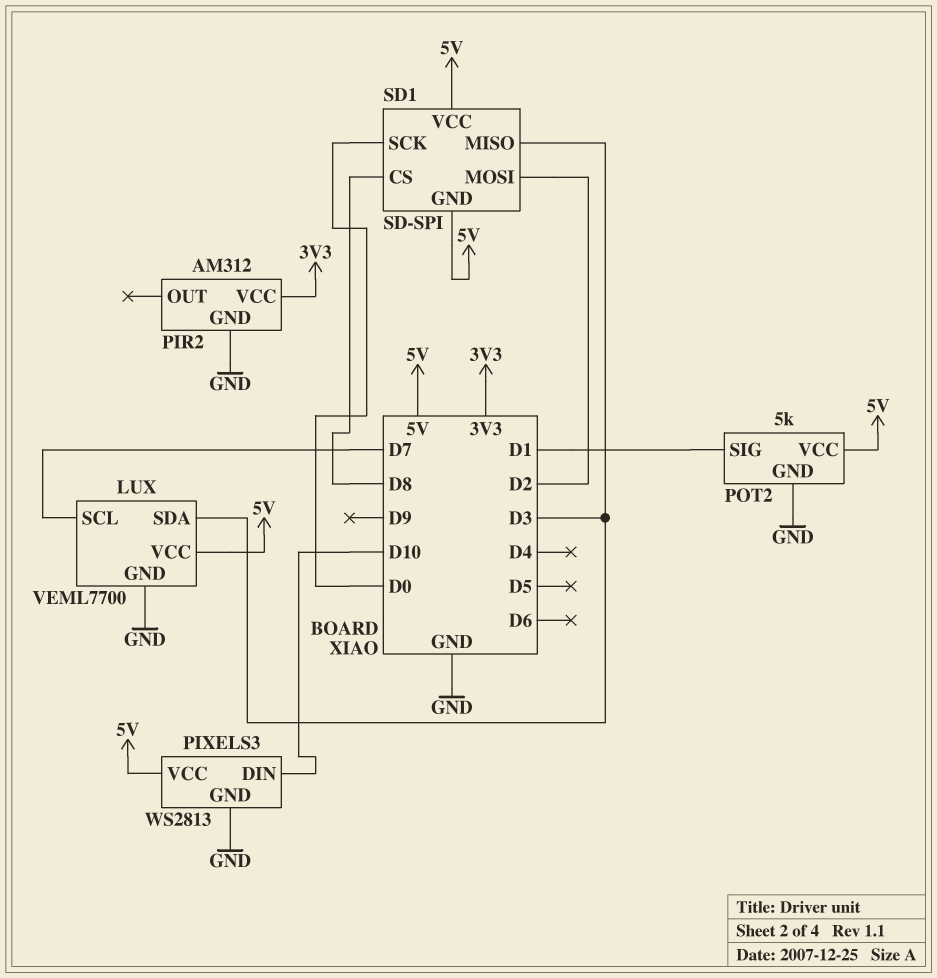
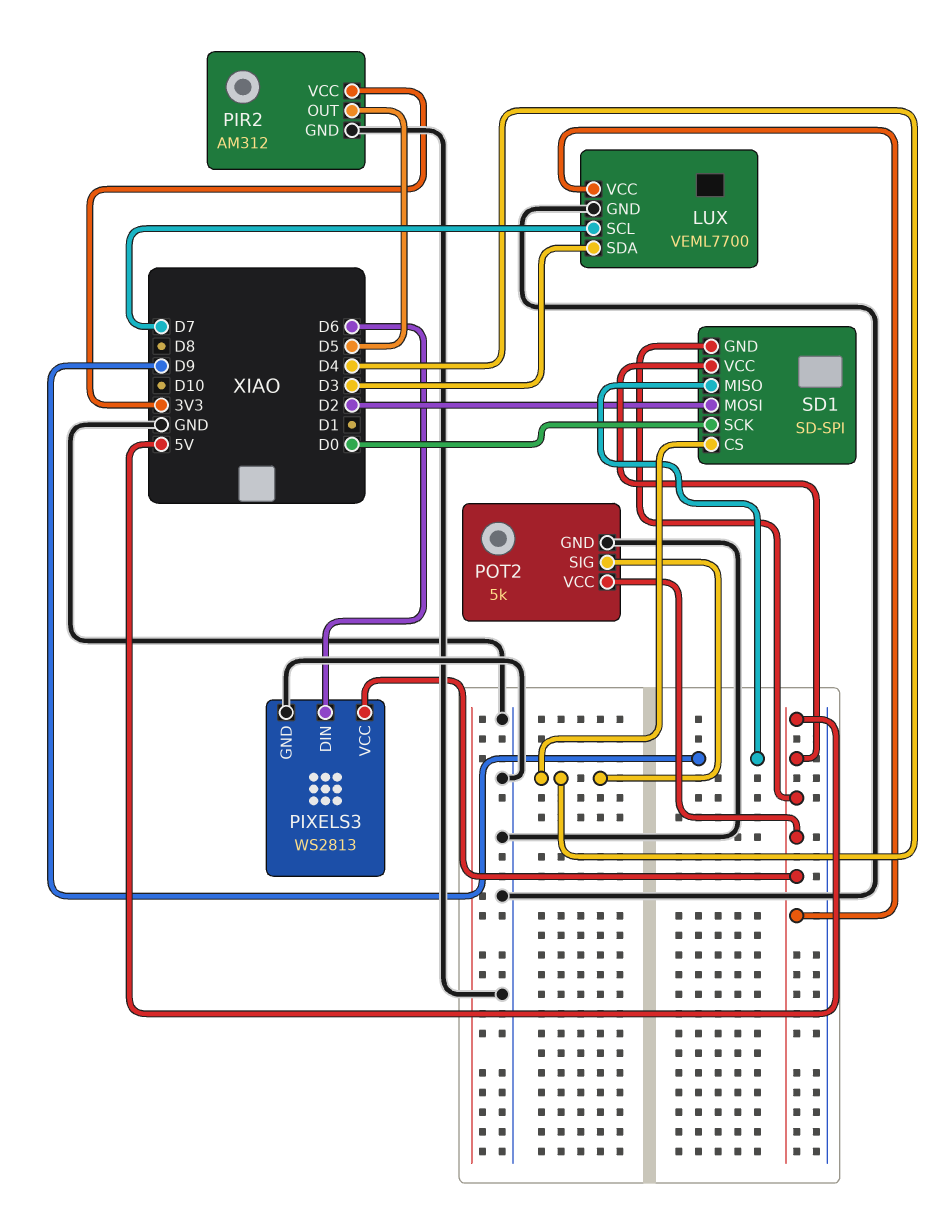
PIR2 pin OUT: none -> D5
PIXELS3 pin DIN: D10 -> D6
POT2 pin SIG: D1 -> D4
SD1 pin CS: D8 -> D4
SD1 pin MISO: D3 -> D9

